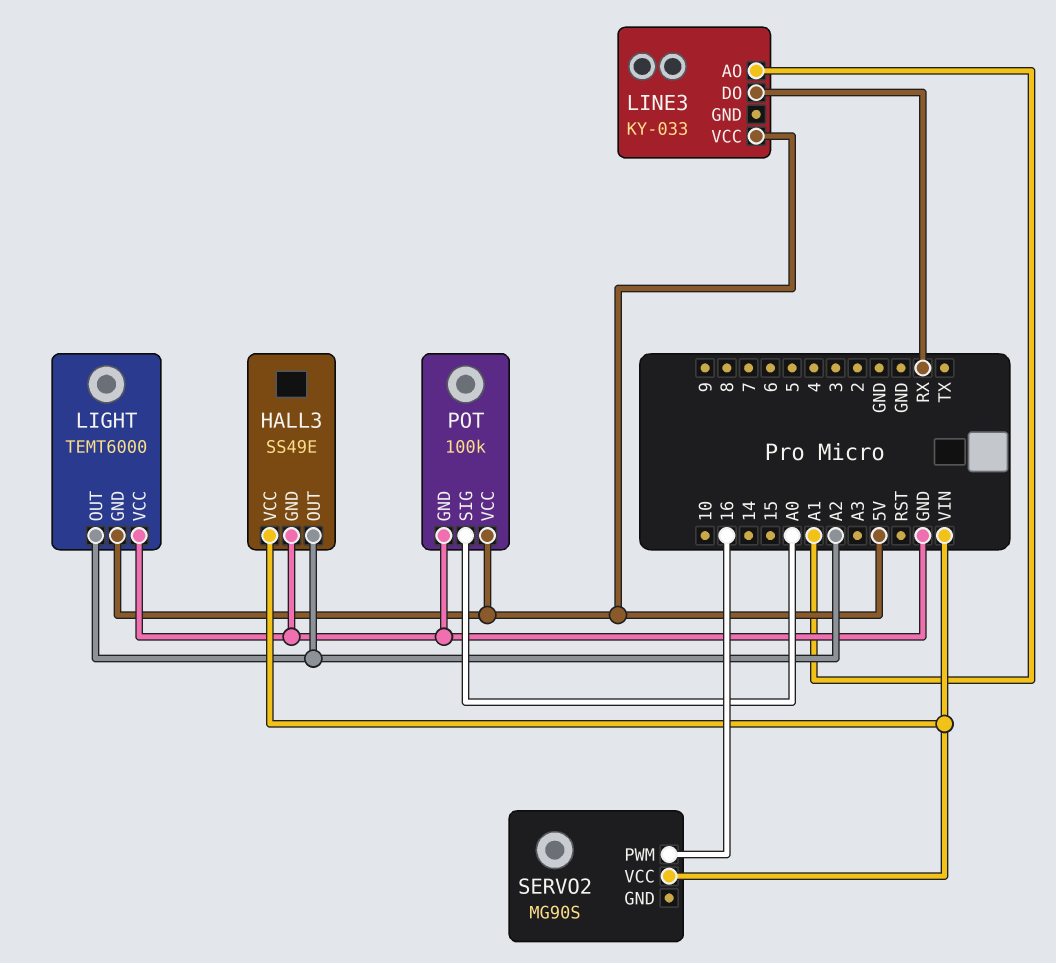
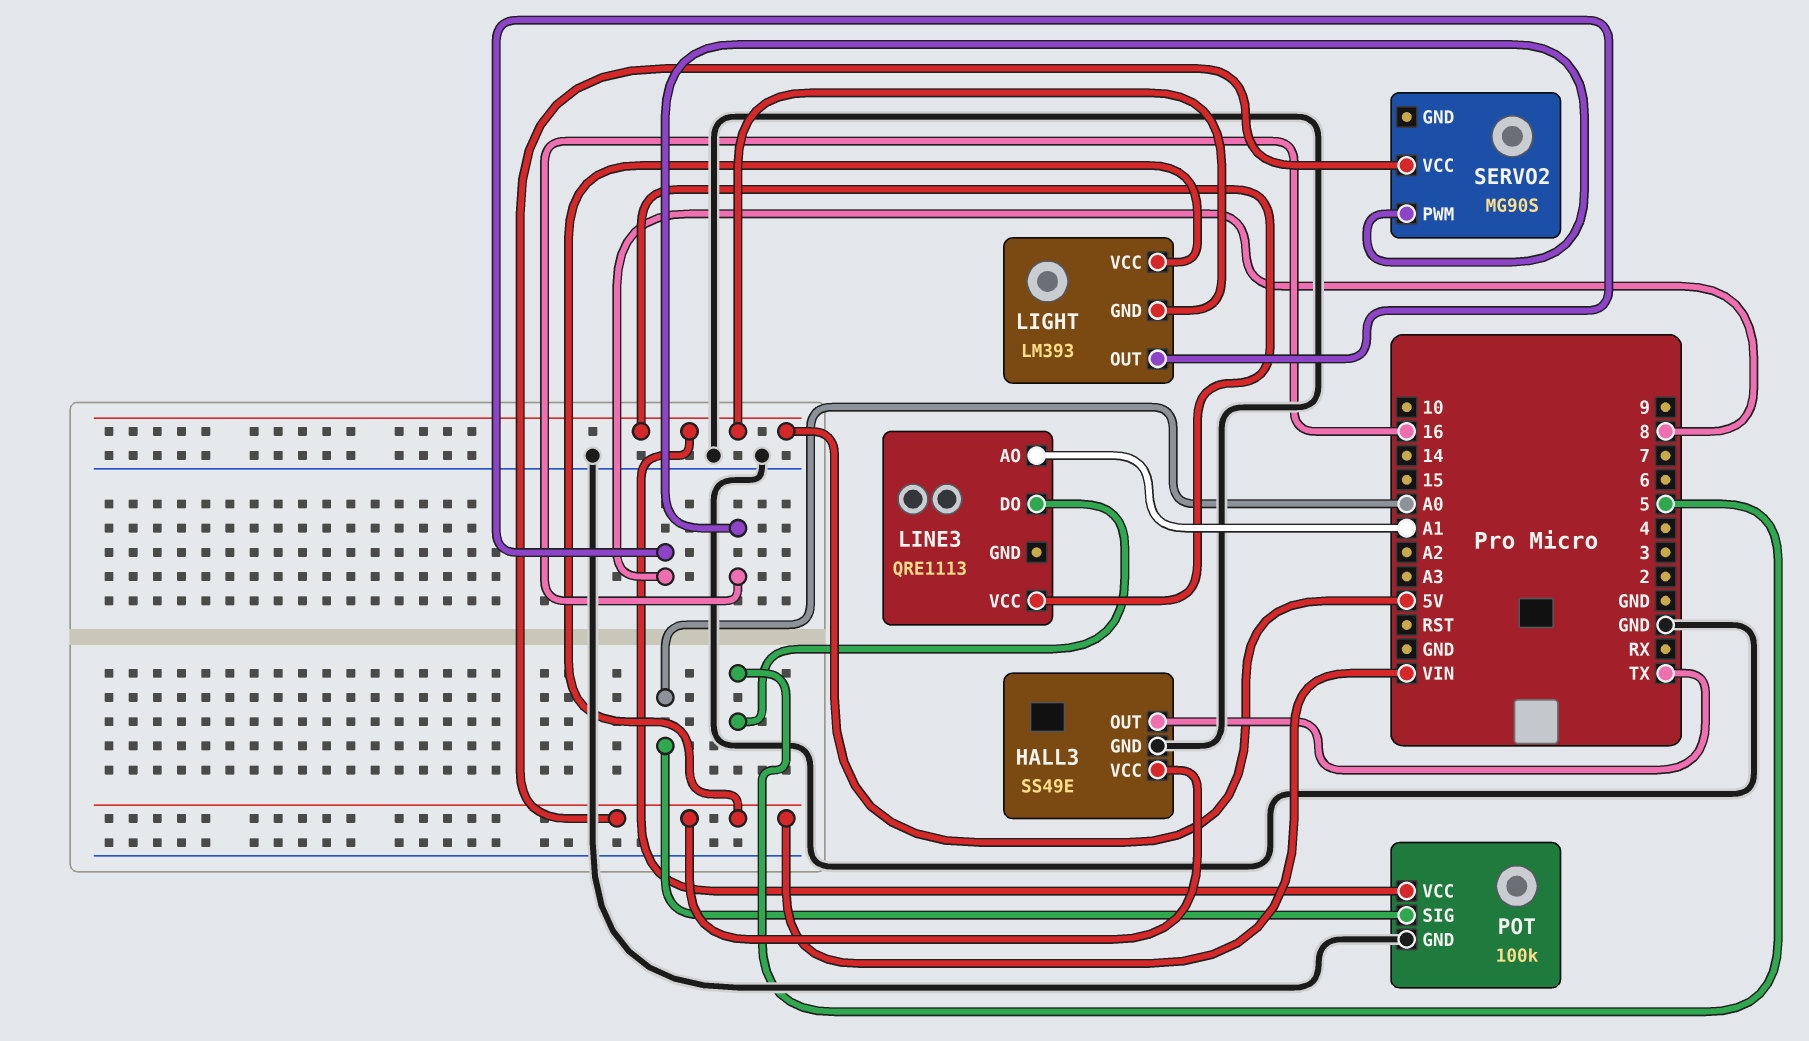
HALL3 pin OUT: A2 -> TX
LIGHT: TEMT6000 -> LM393
LIGHT pin OUT: A2 -> 8
LIGHT pin VCC: GND -> VIN
LINE3: KY-033 -> QRE1113
LINE3 pin DO: RX -> 5

